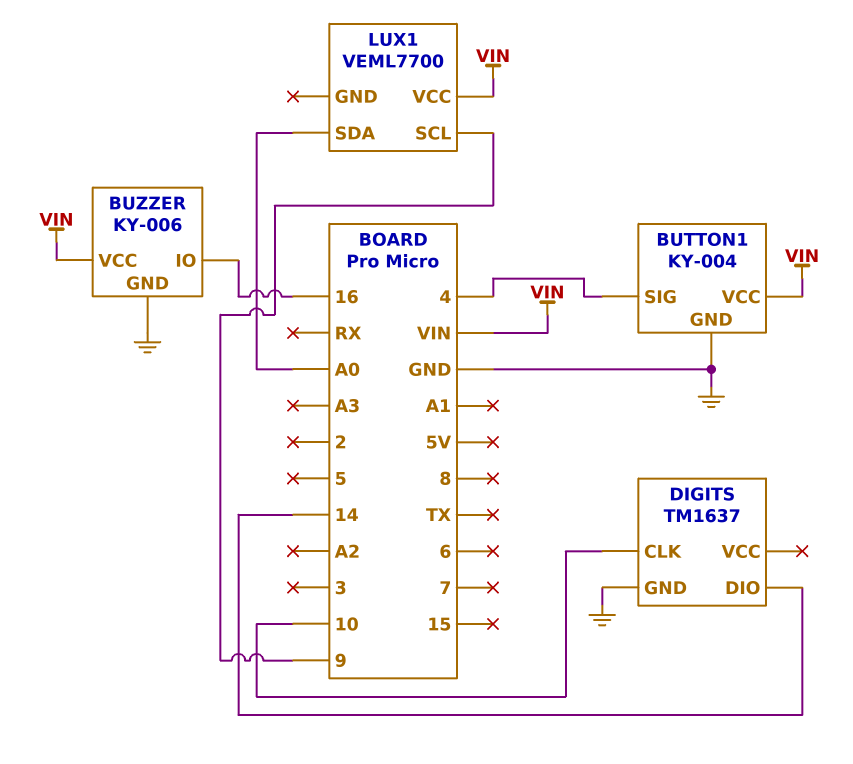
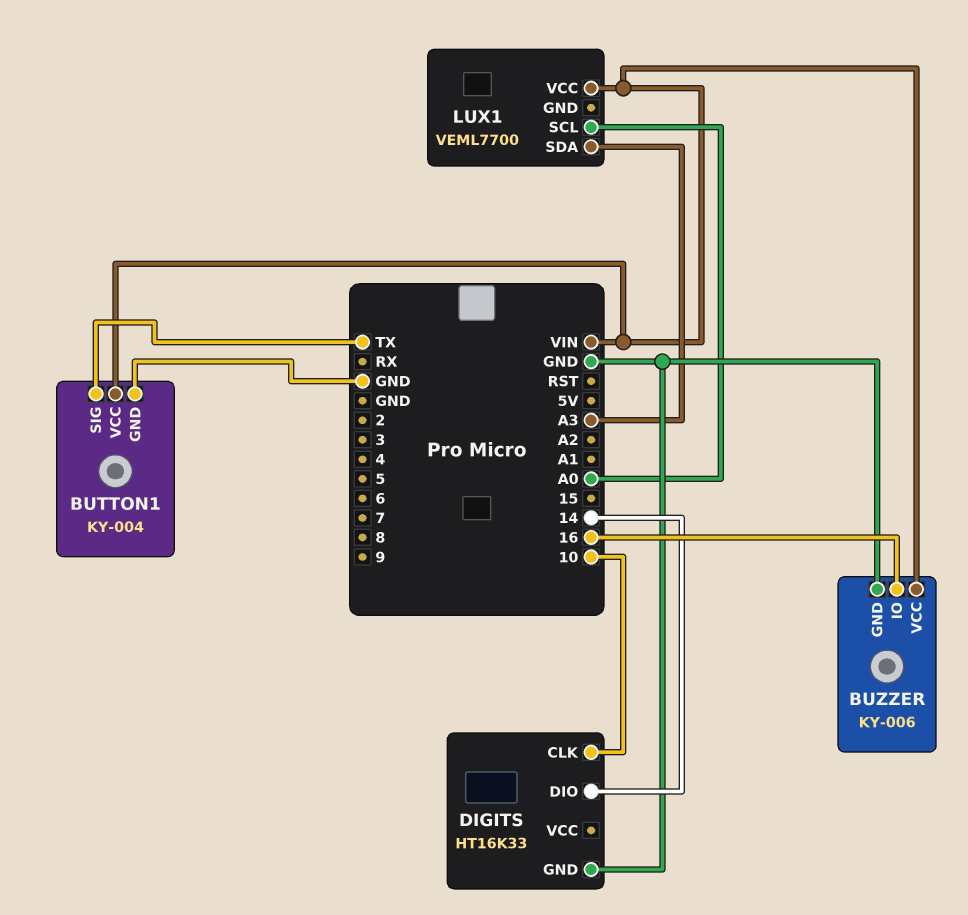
BUTTON1 pin SIG: 4 -> TX
DIGITS: TM1637 -> HT16K33
LUX1 pin SCL: 9 -> A0
LUX1 pin SDA: A0 -> A3

